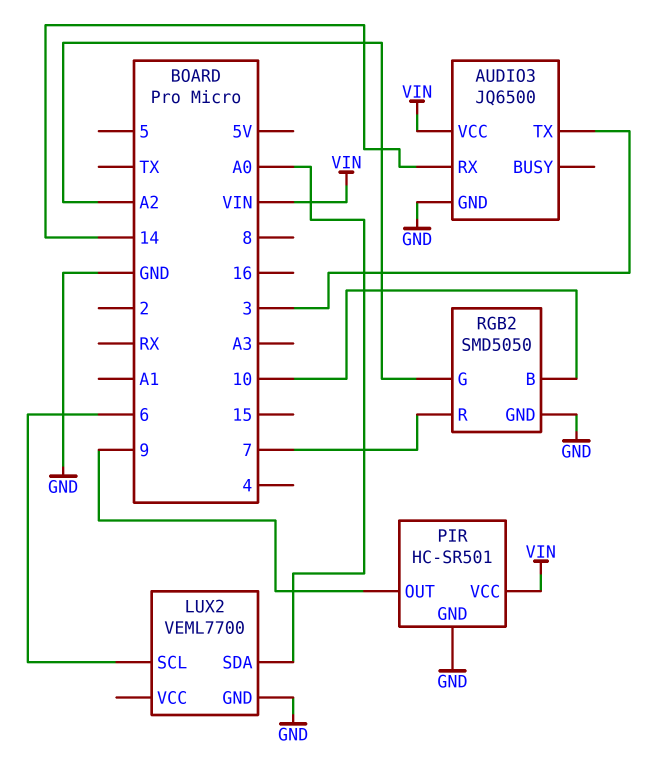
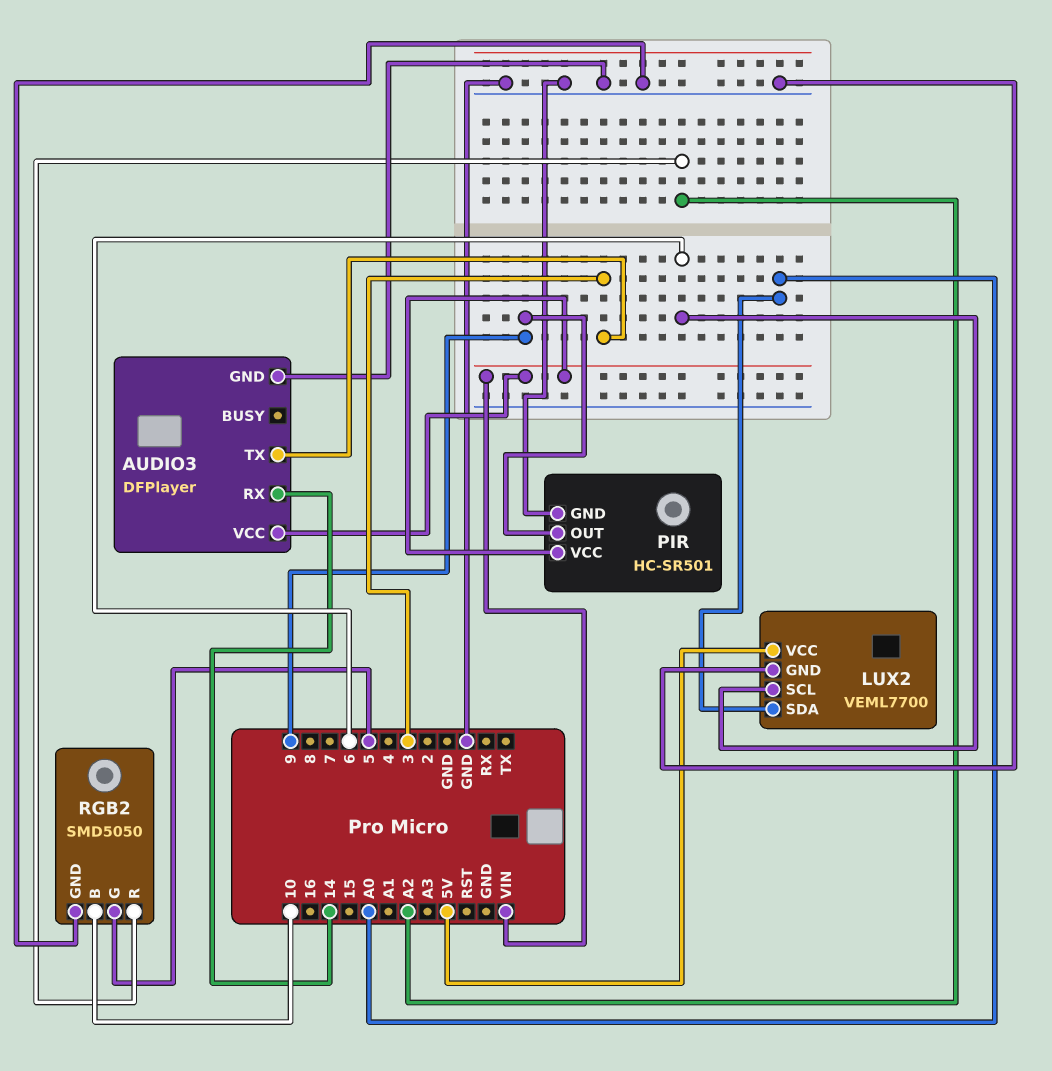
AUDIO3: JQ6500 -> DFPlayer
LUX2 pin VCC: none -> 5V
RGB2 pin G: A2 -> 5
RGB2 pin R: 7 -> A2

